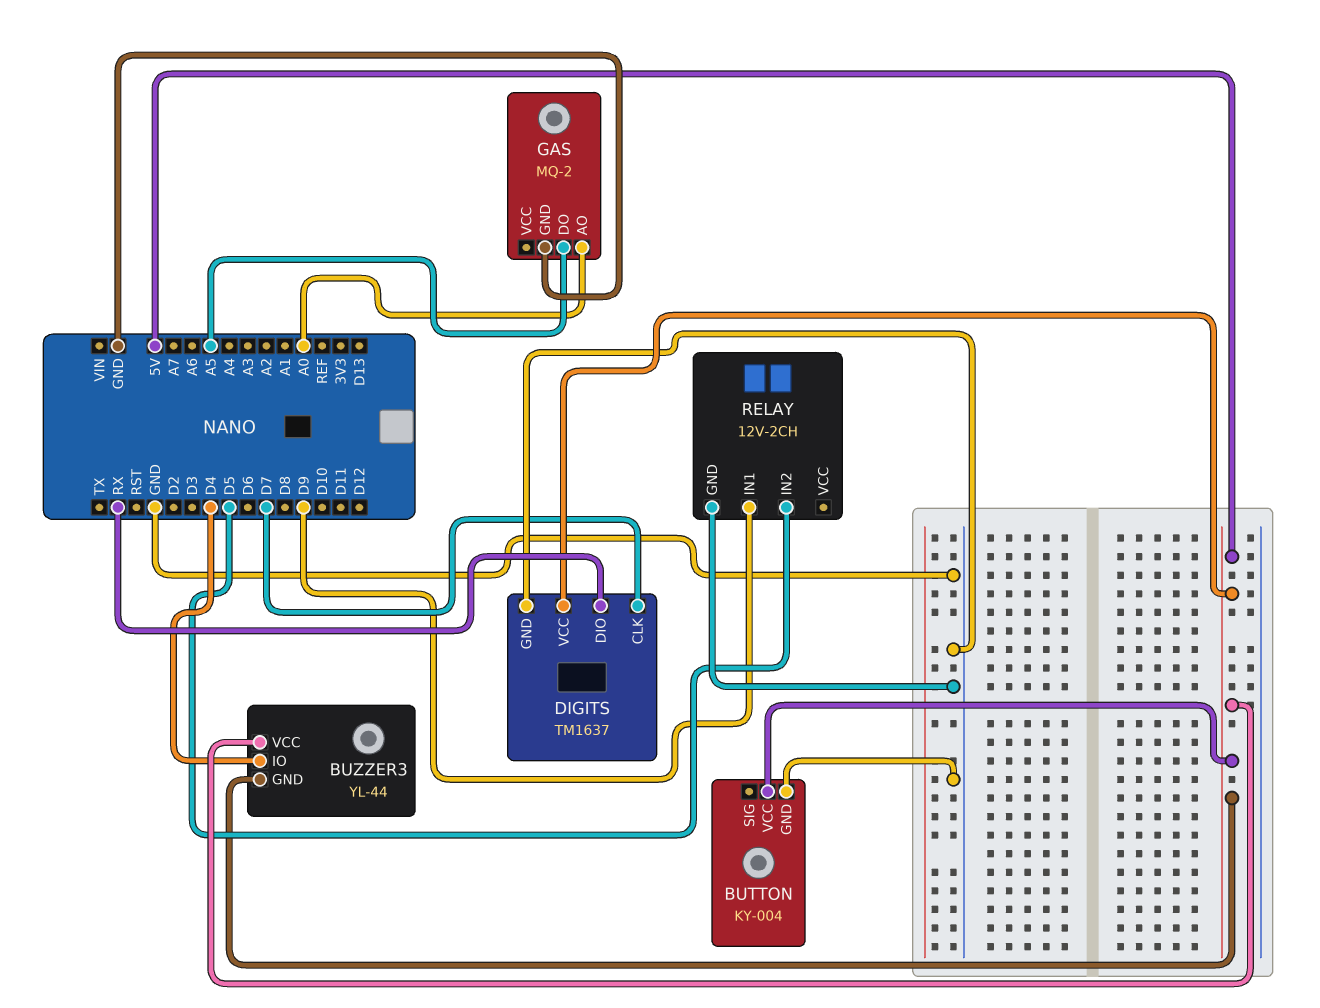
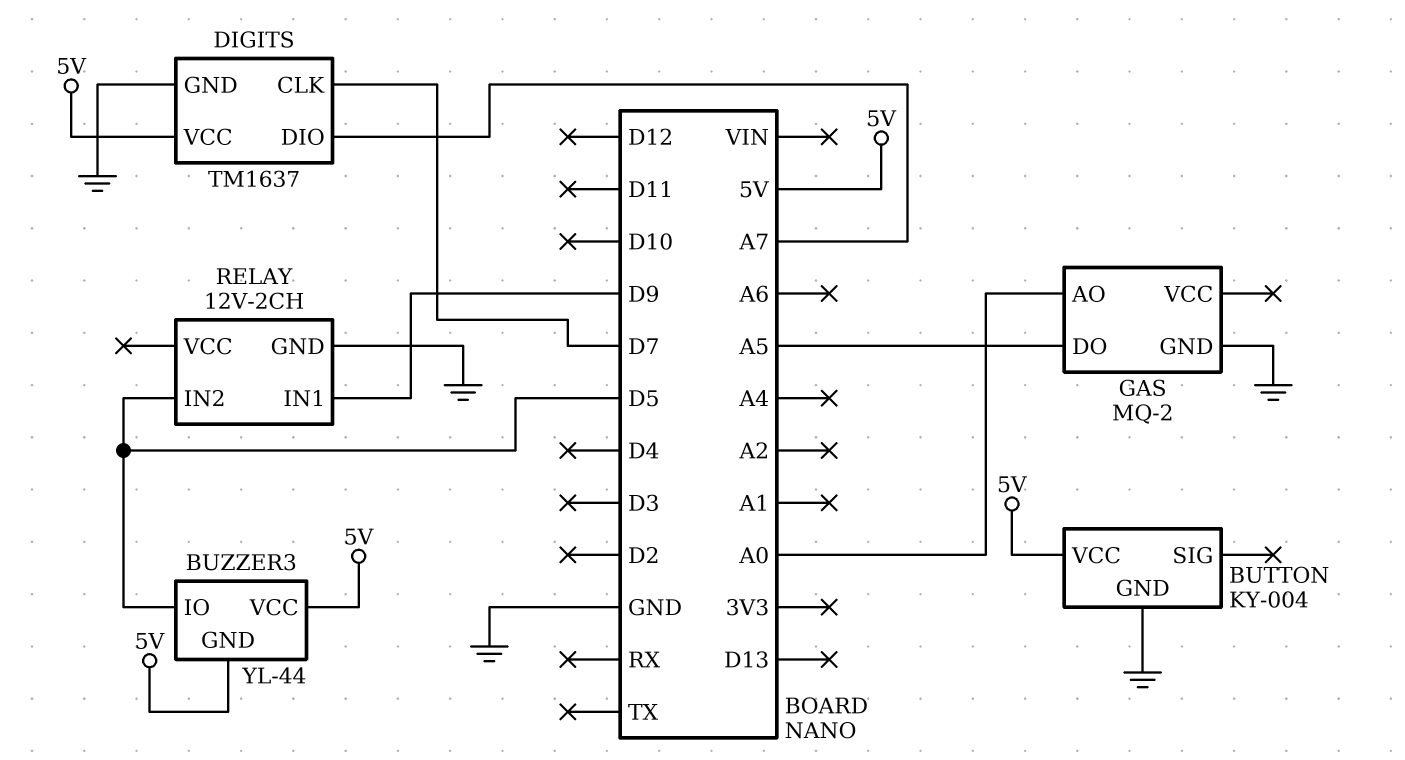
BUZZER3 pin IO: D4 -> D5
DIGITS pin DIO: RX -> A7

